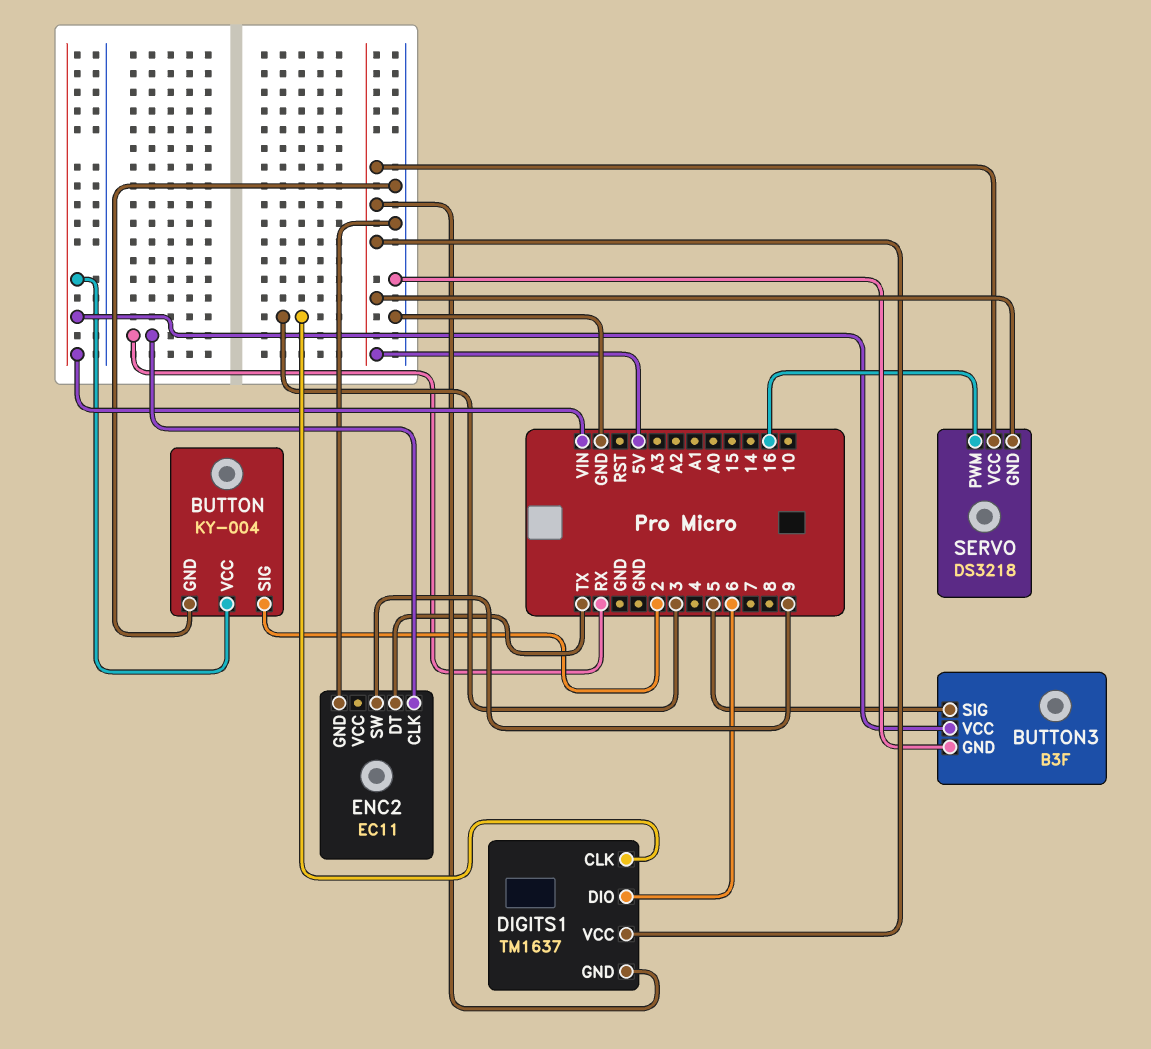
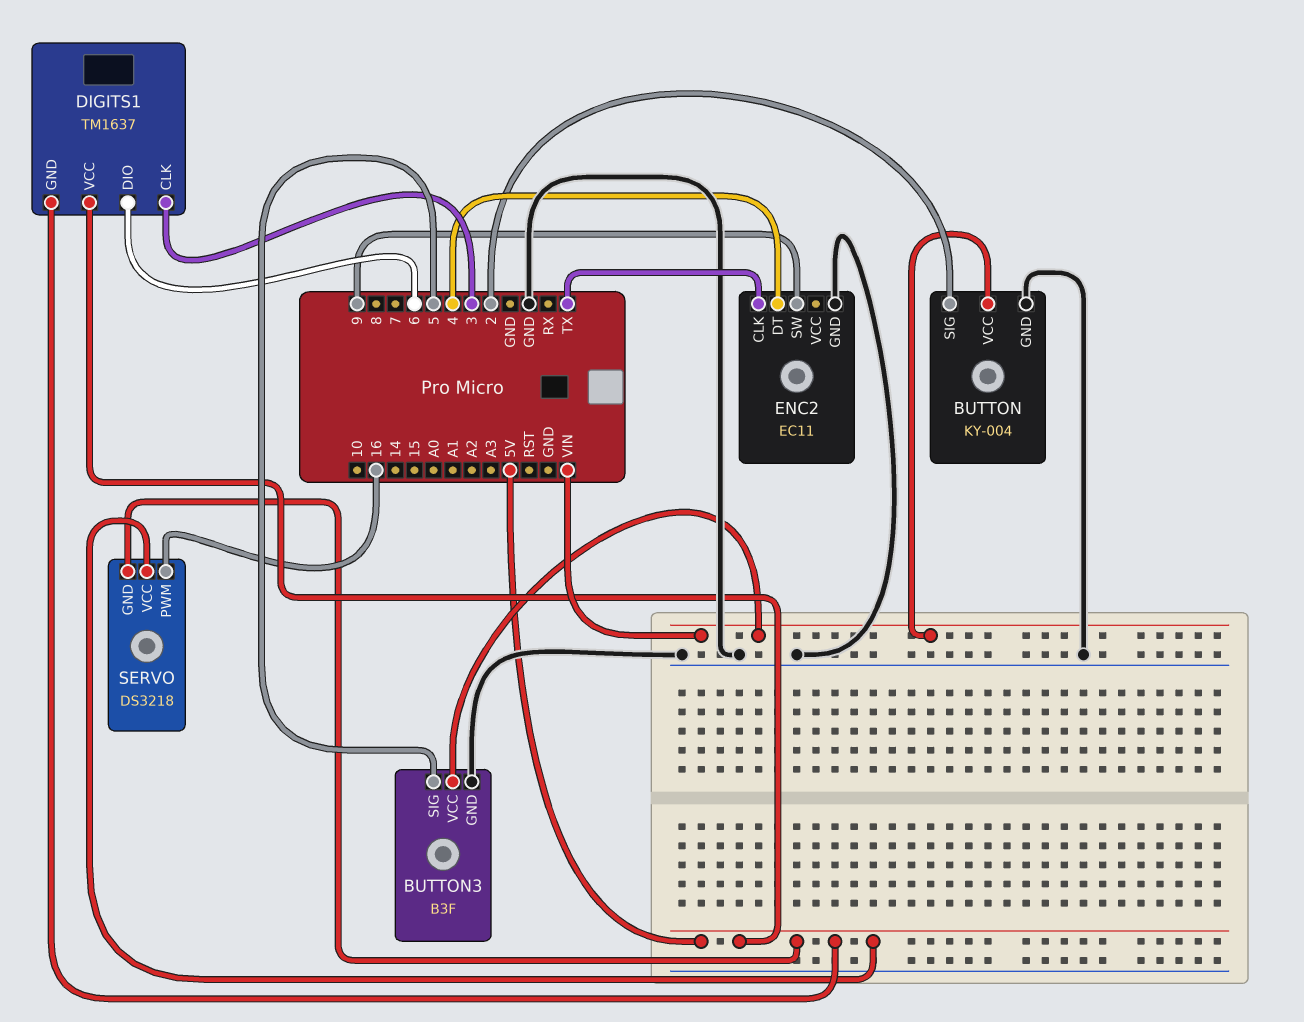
ENC2 pin CLK: RX -> TX
ENC2 pin DT: TX -> 4

